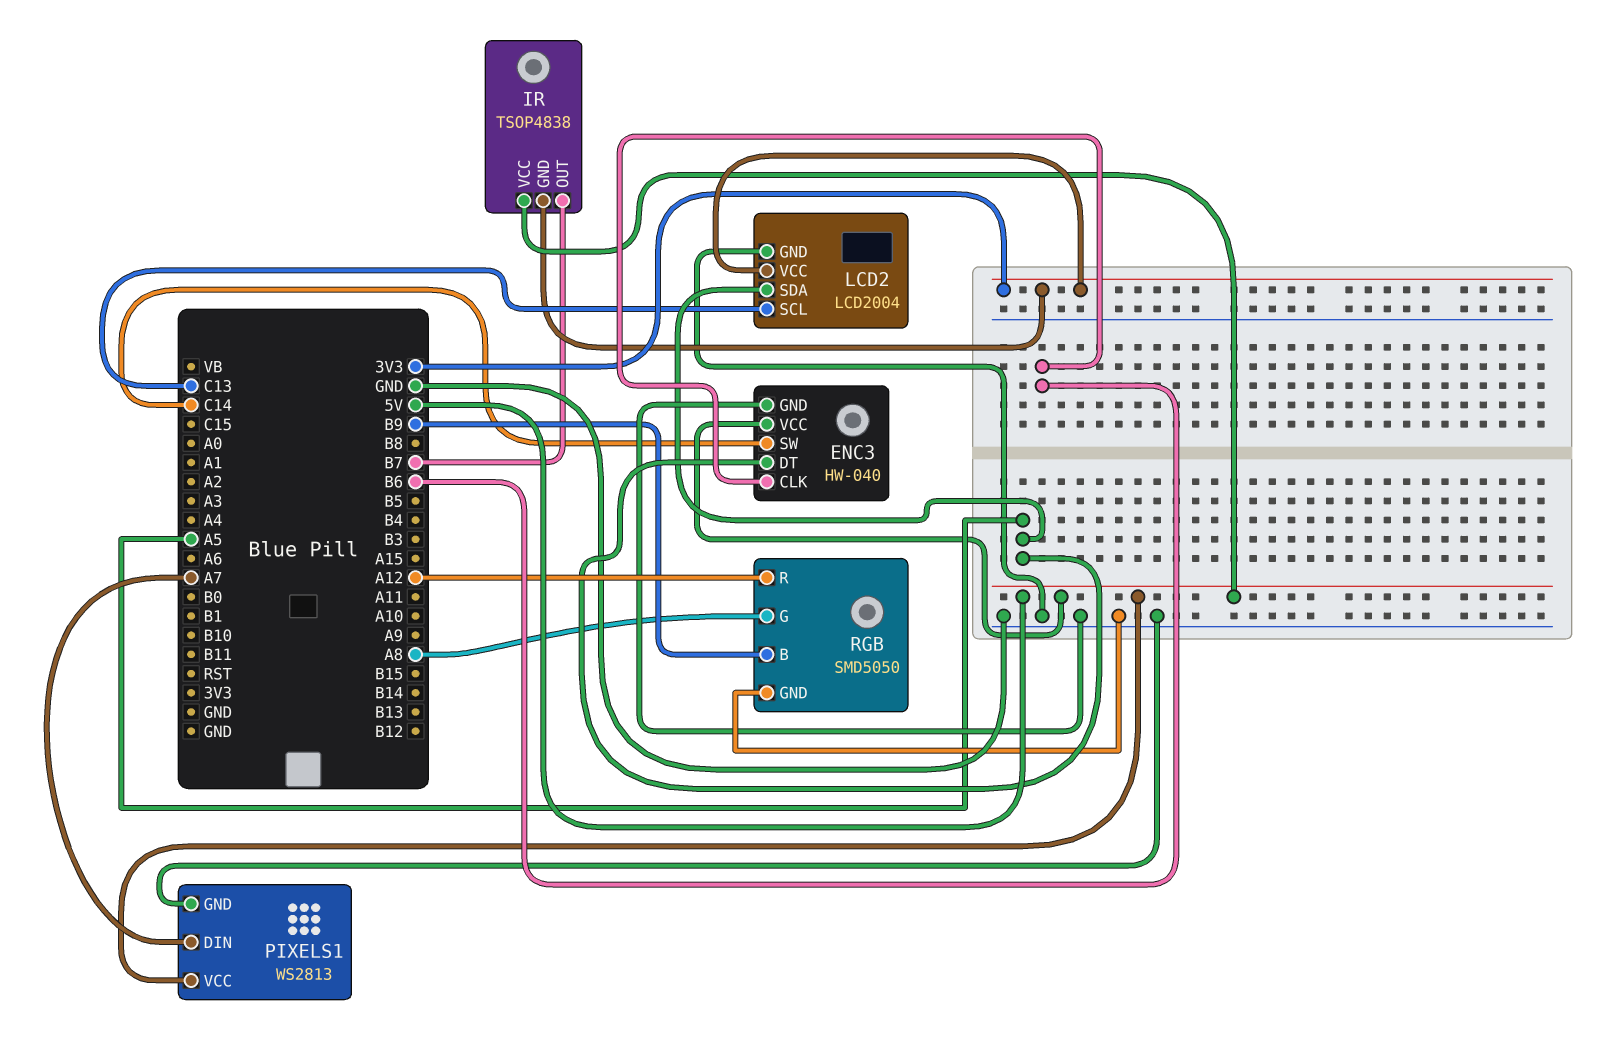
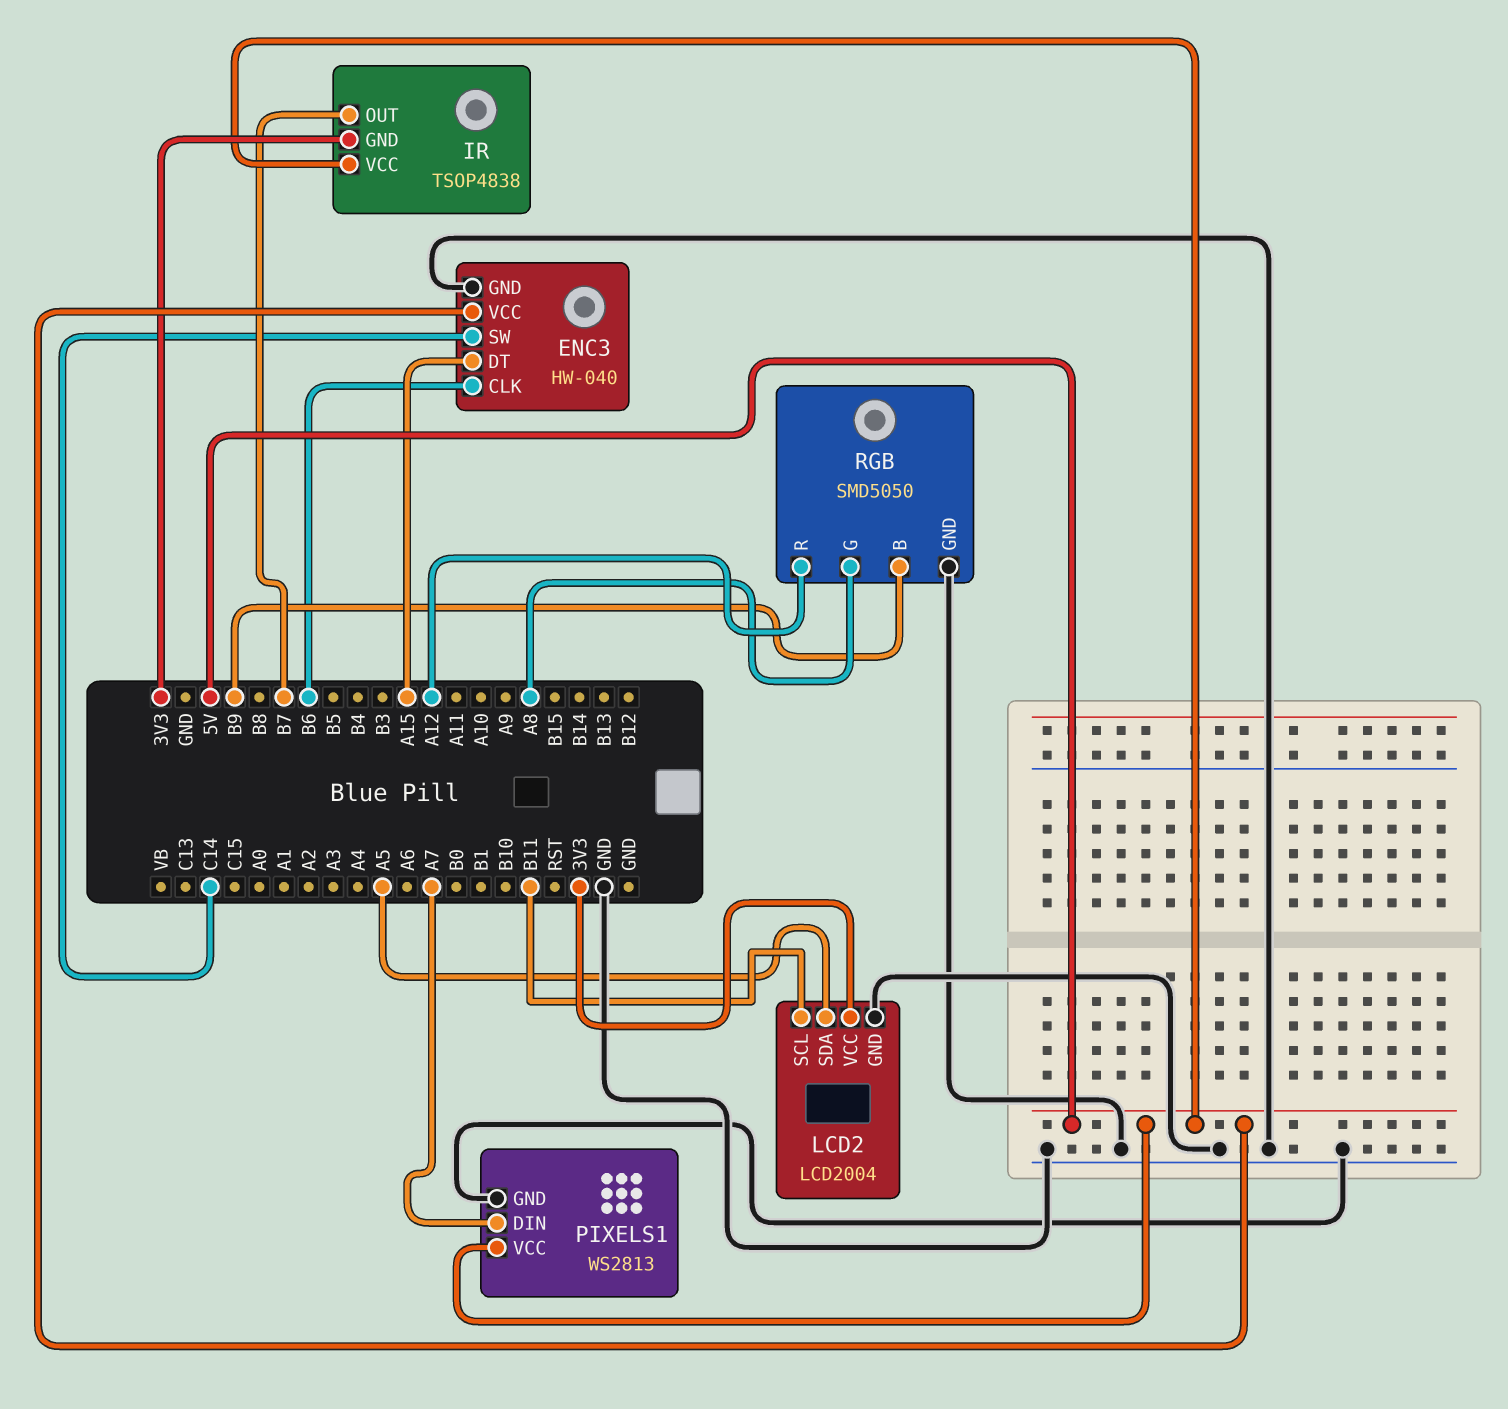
ENC3 pin DT: A5 -> A15
LCD2 pin SCL: C13 -> B11

